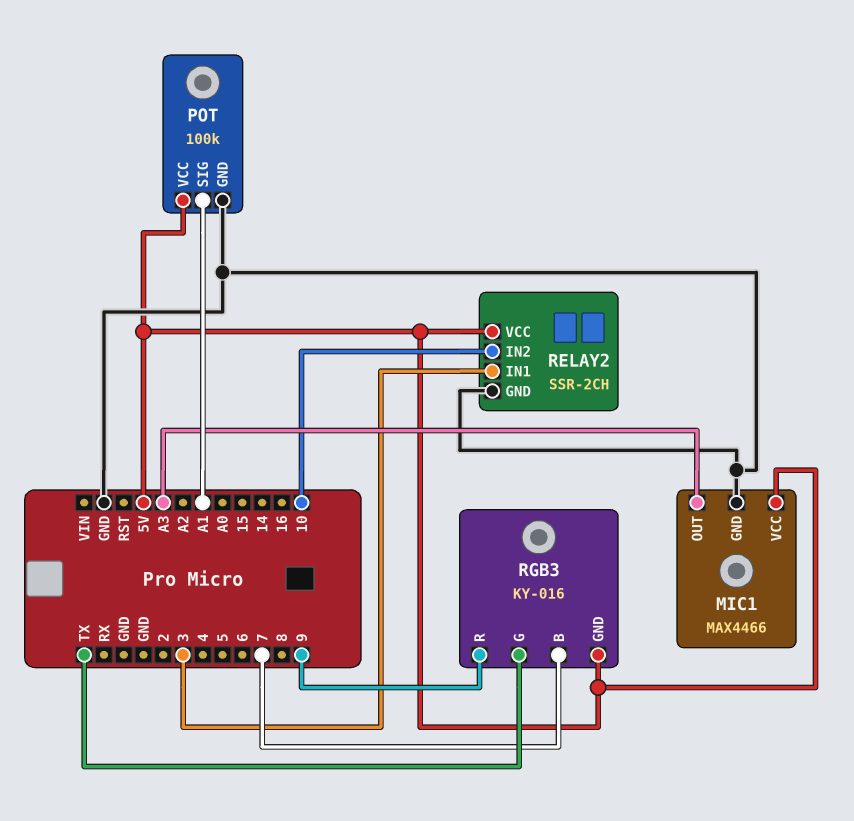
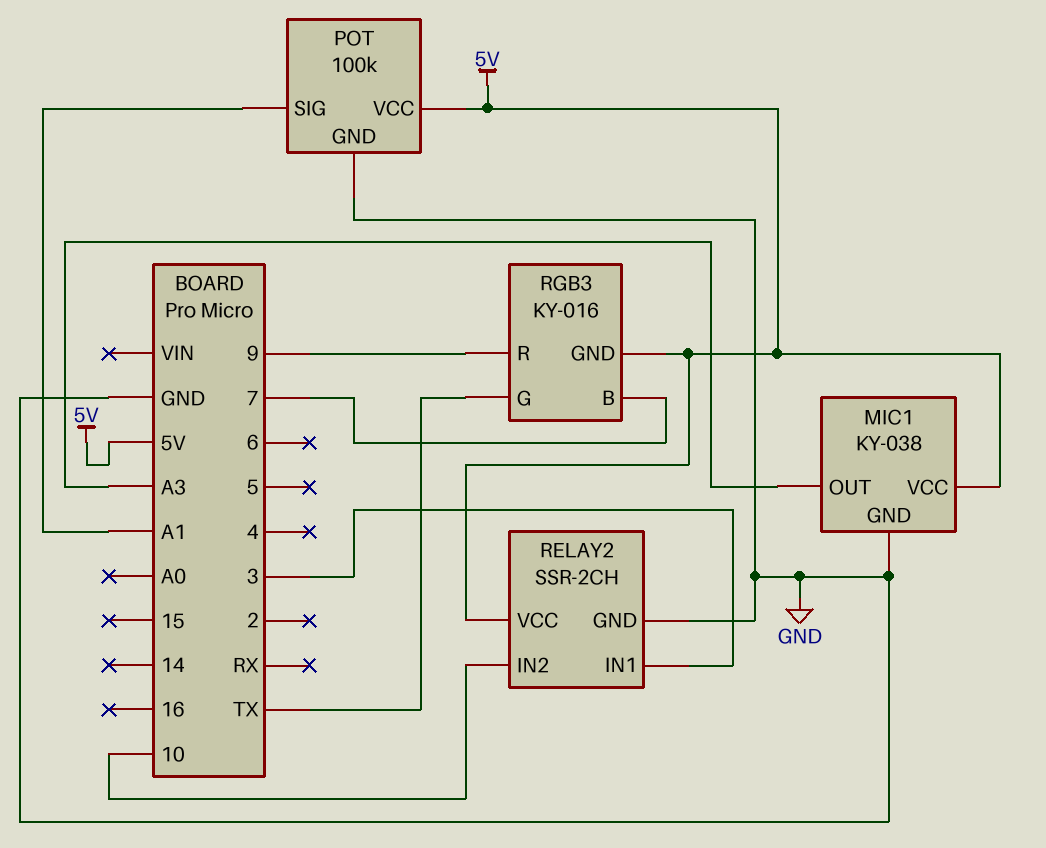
MIC1: MAX4466 -> KY-038

